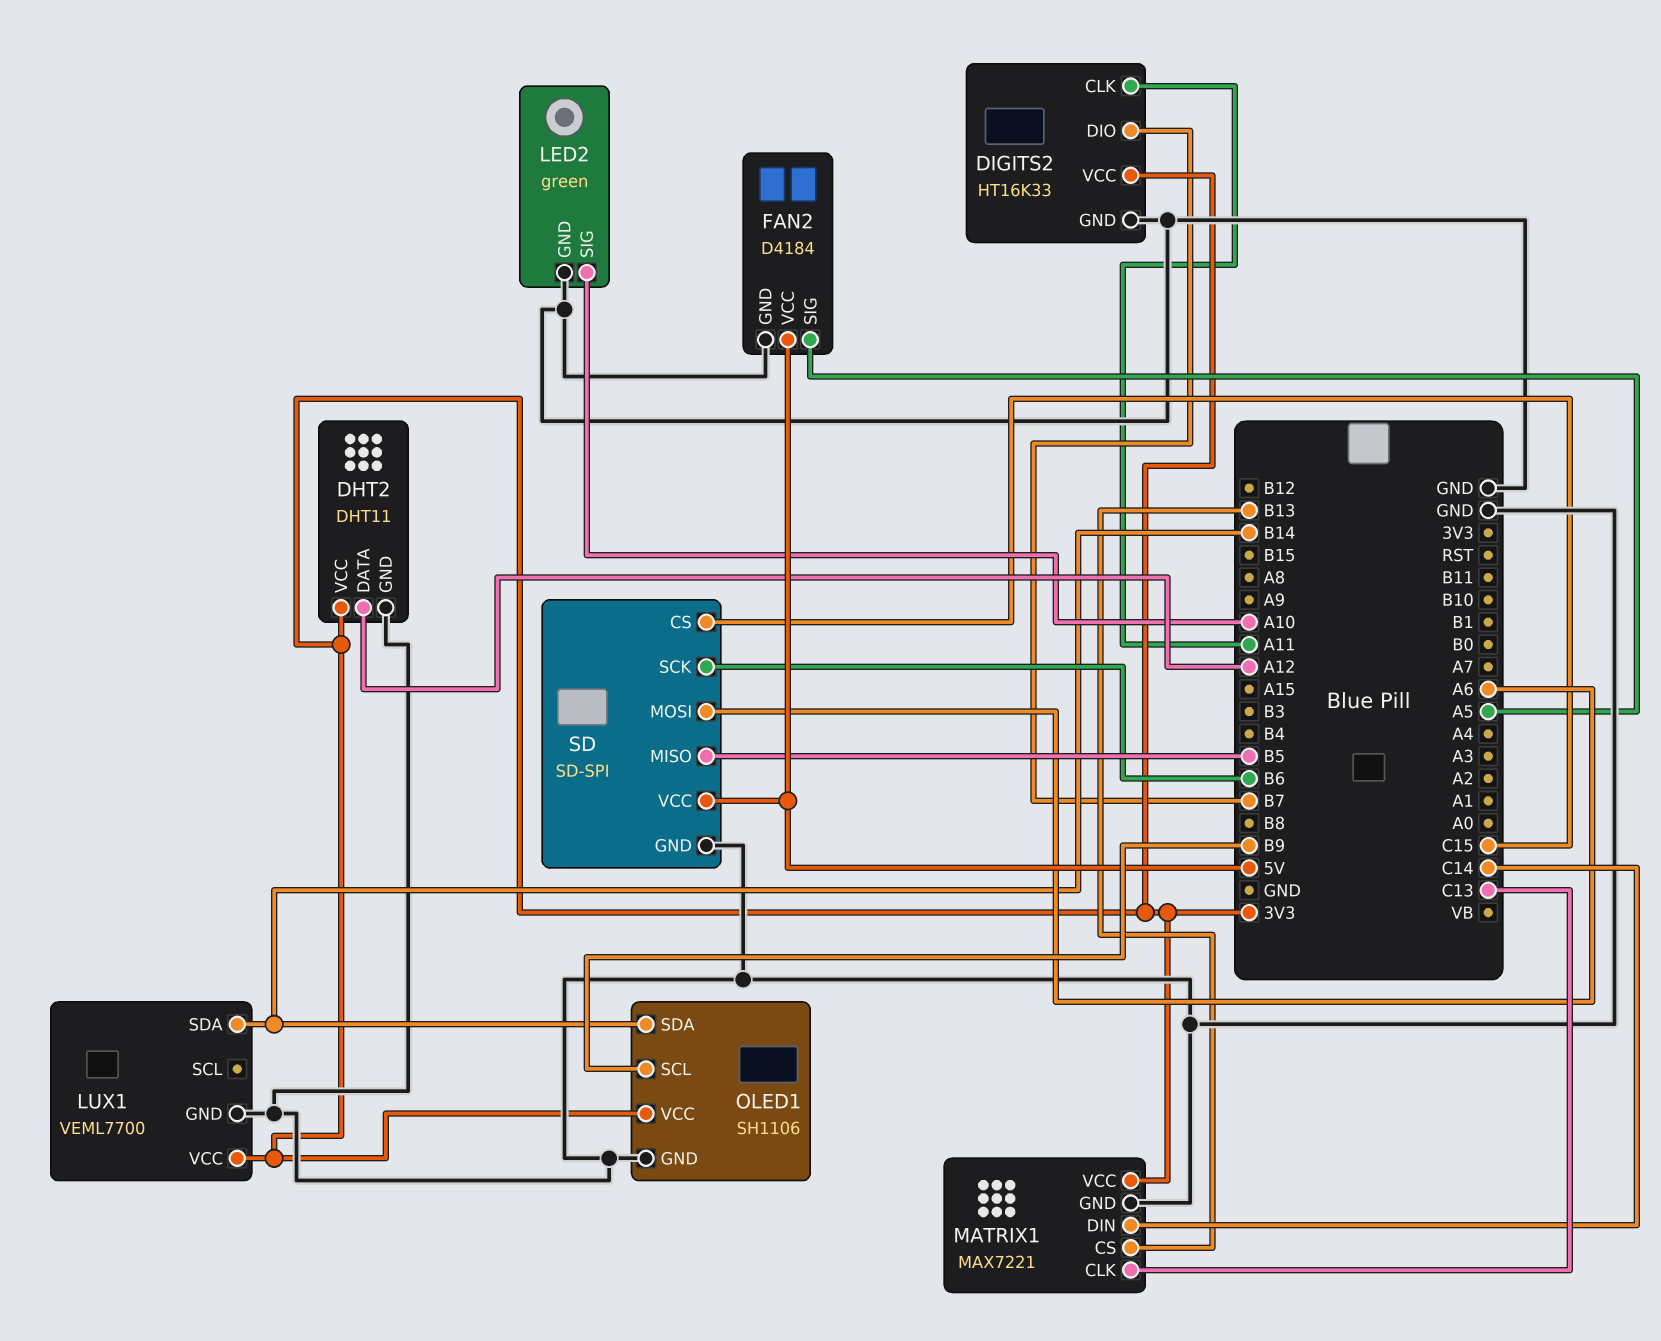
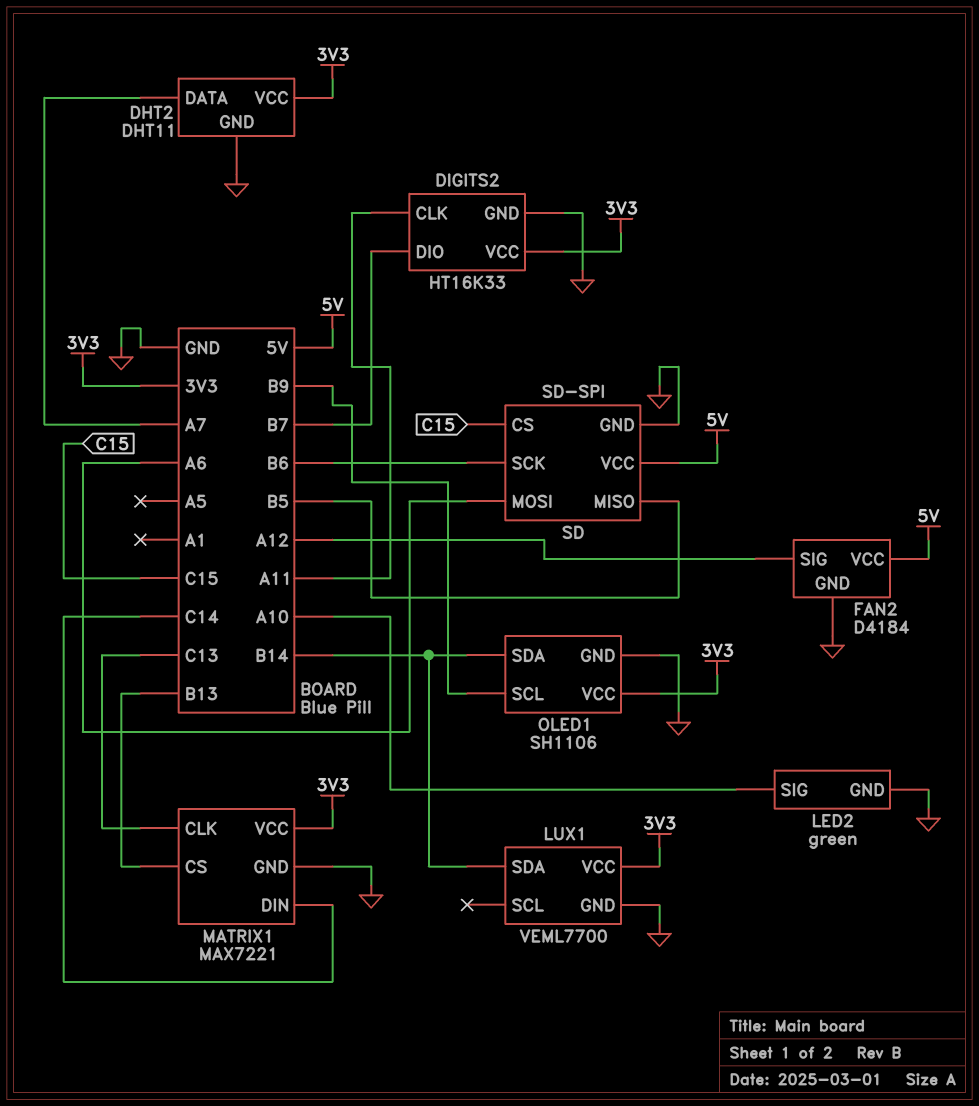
DHT2 pin DATA: A12 -> A7
FAN2 pin SIG: A5 -> A12

